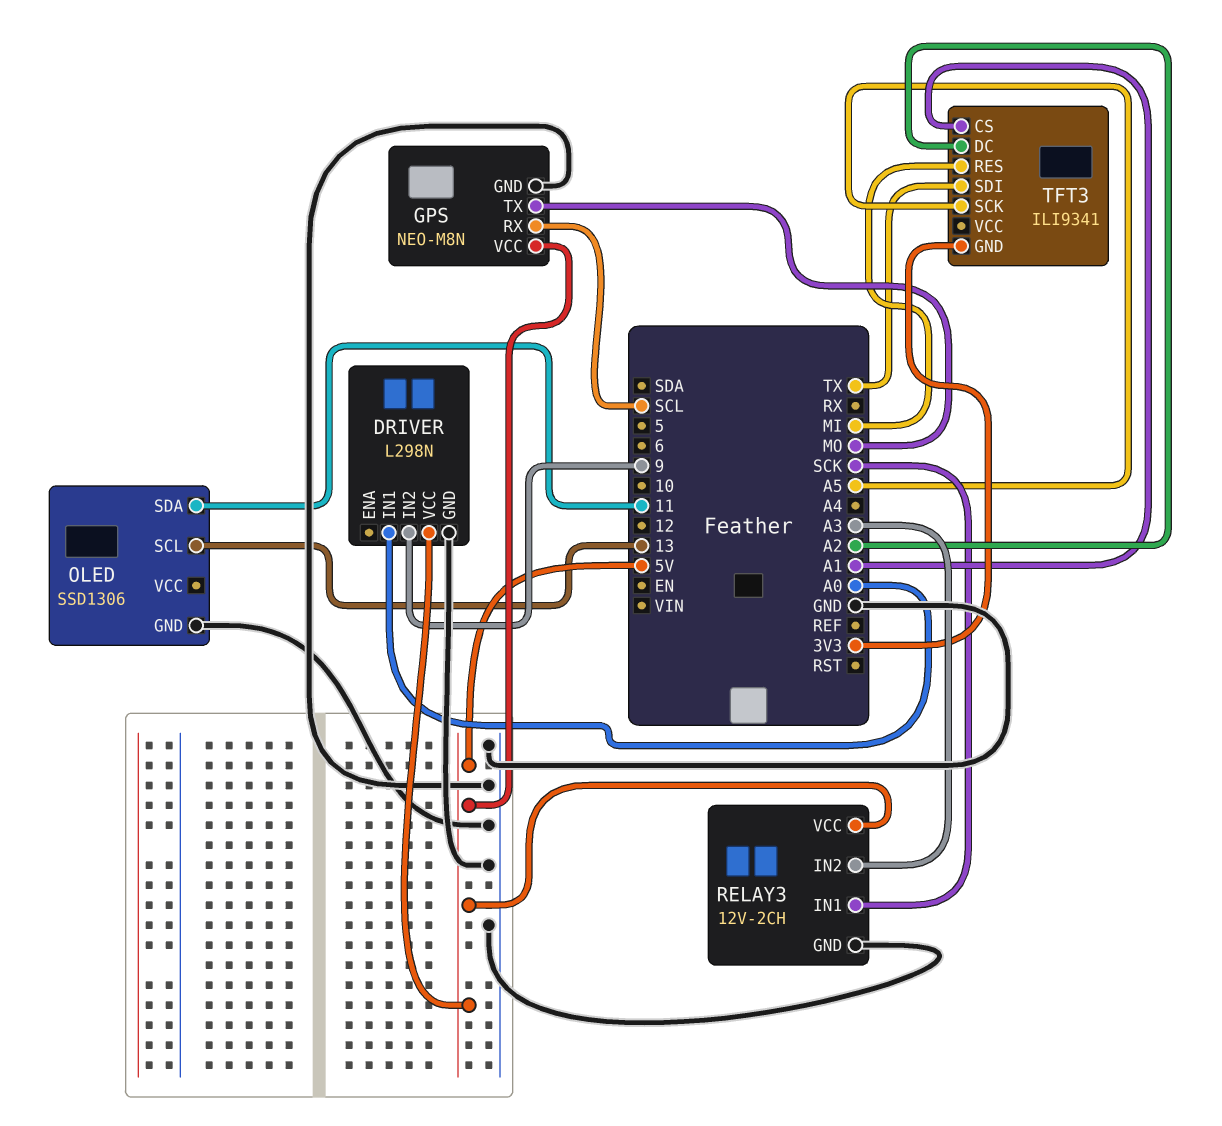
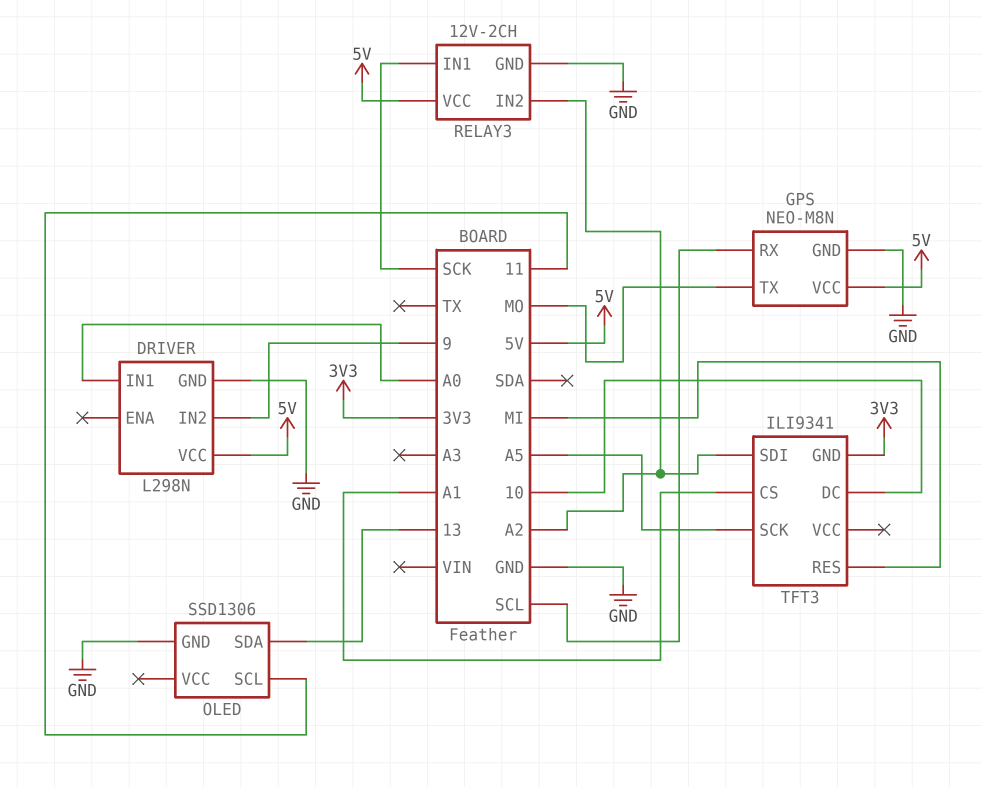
OLED pin SCL: 13 -> 11
OLED pin SDA: 11 -> 13
RELAY3 pin IN2: A3 -> A2
TFT3 pin DC: A2 -> 10
TFT3 pin SDI: TX -> A2

